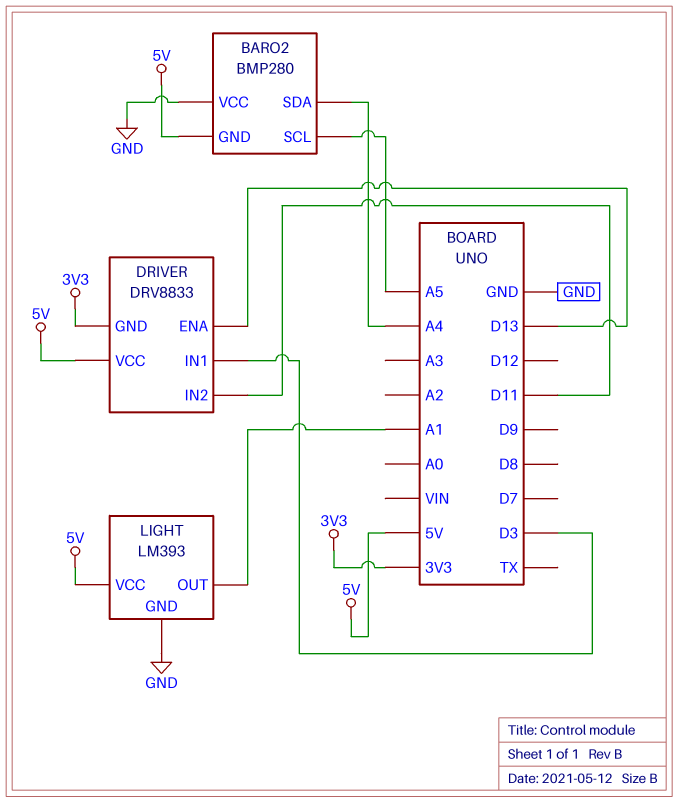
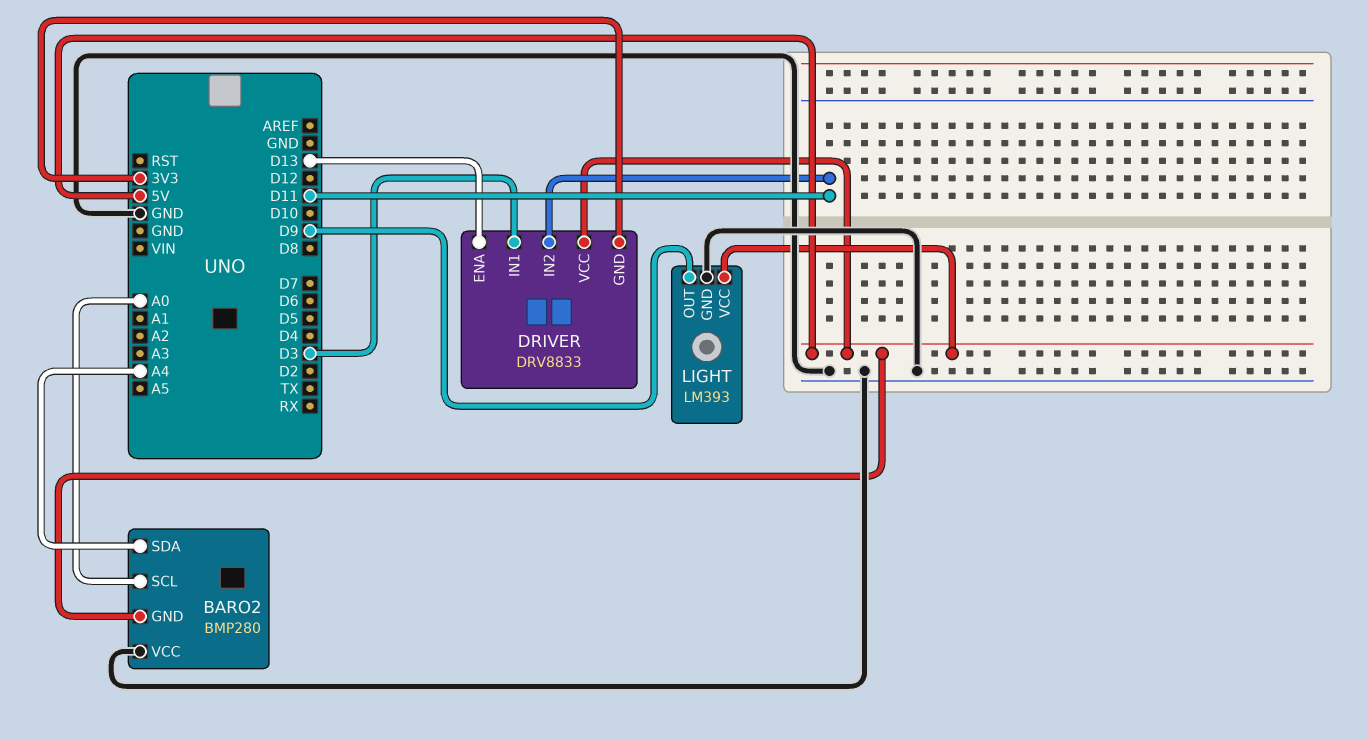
BARO2 pin SCL: A5 -> A0
LIGHT pin OUT: A1 -> D9

